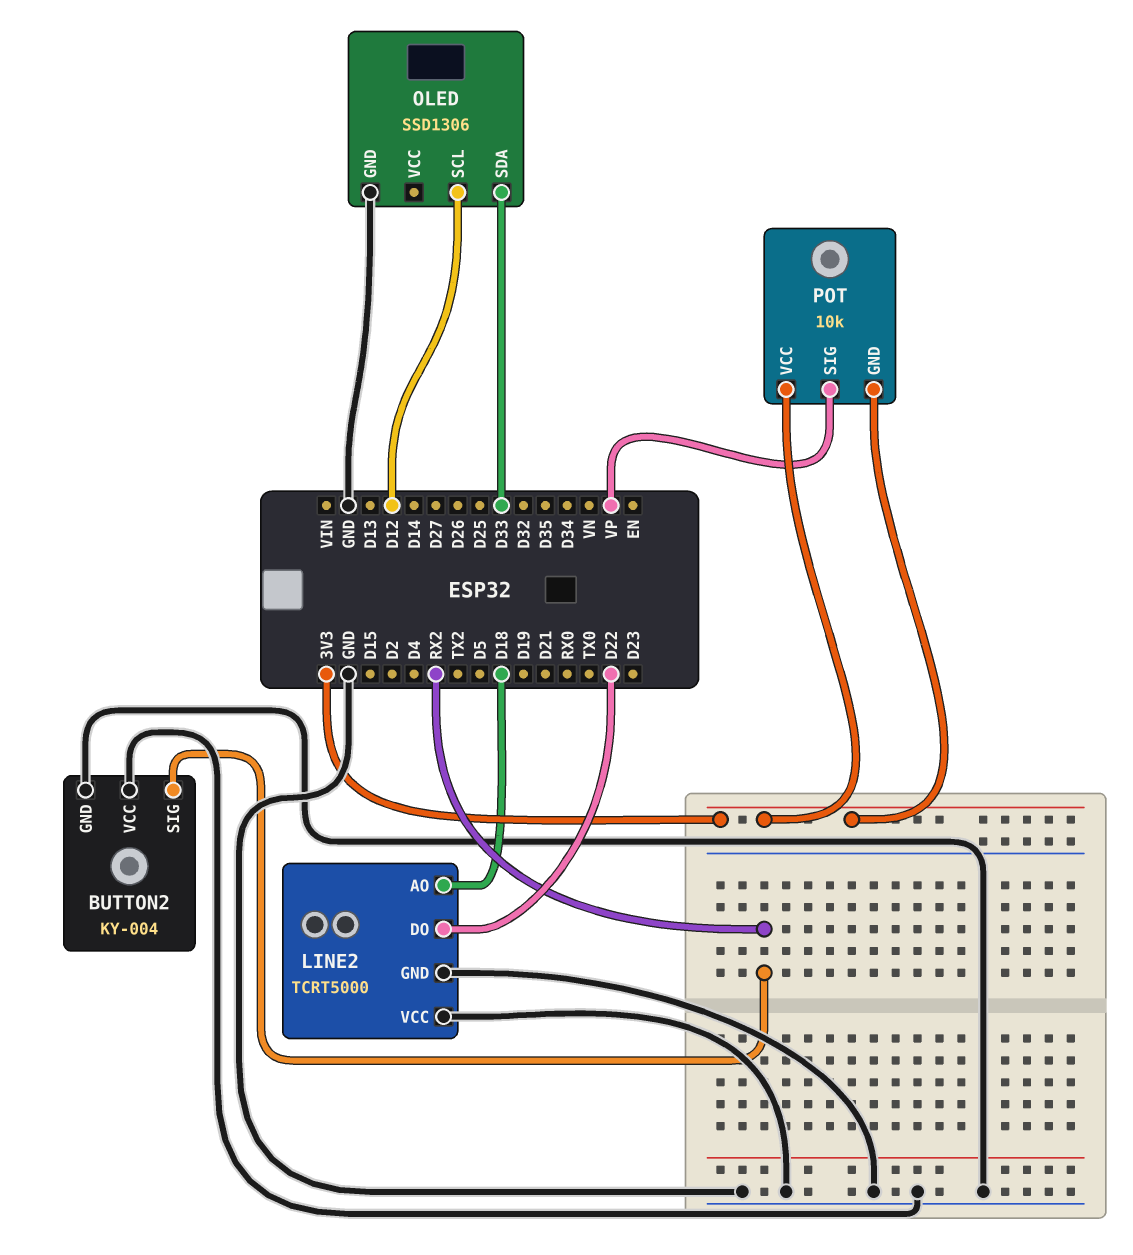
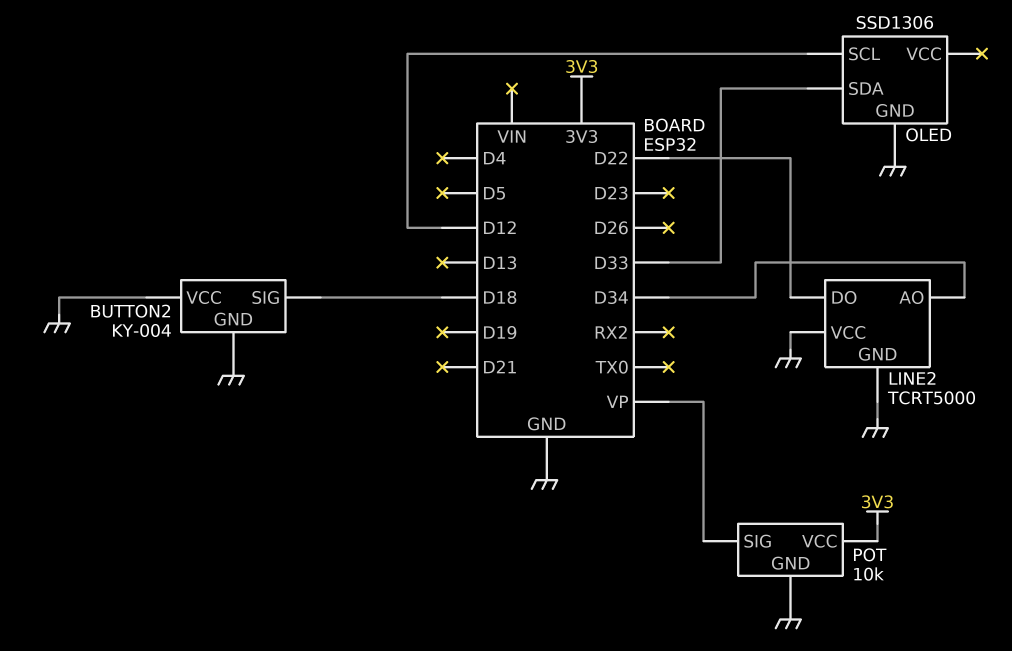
BUTTON2 pin SIG: RX2 -> D18
LINE2 pin AO: D18 -> D34
POT pin GND: 3V3 -> GND

